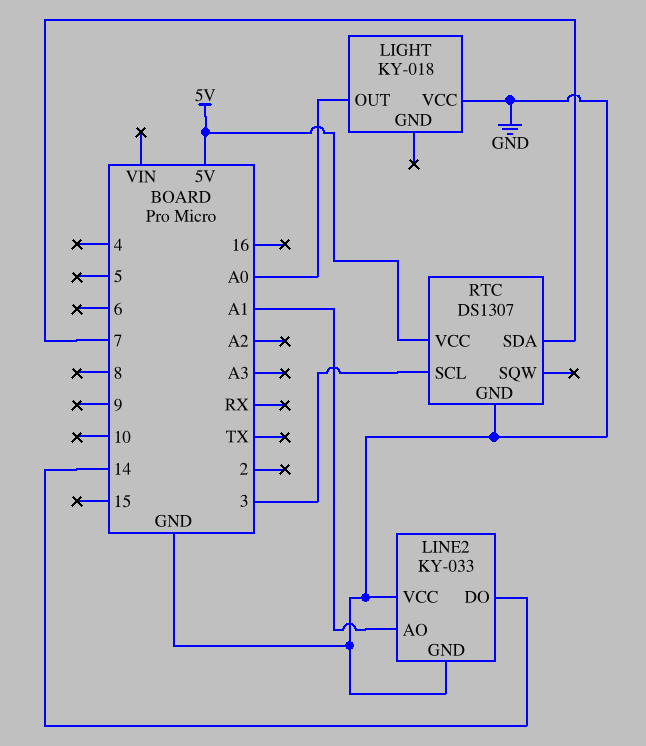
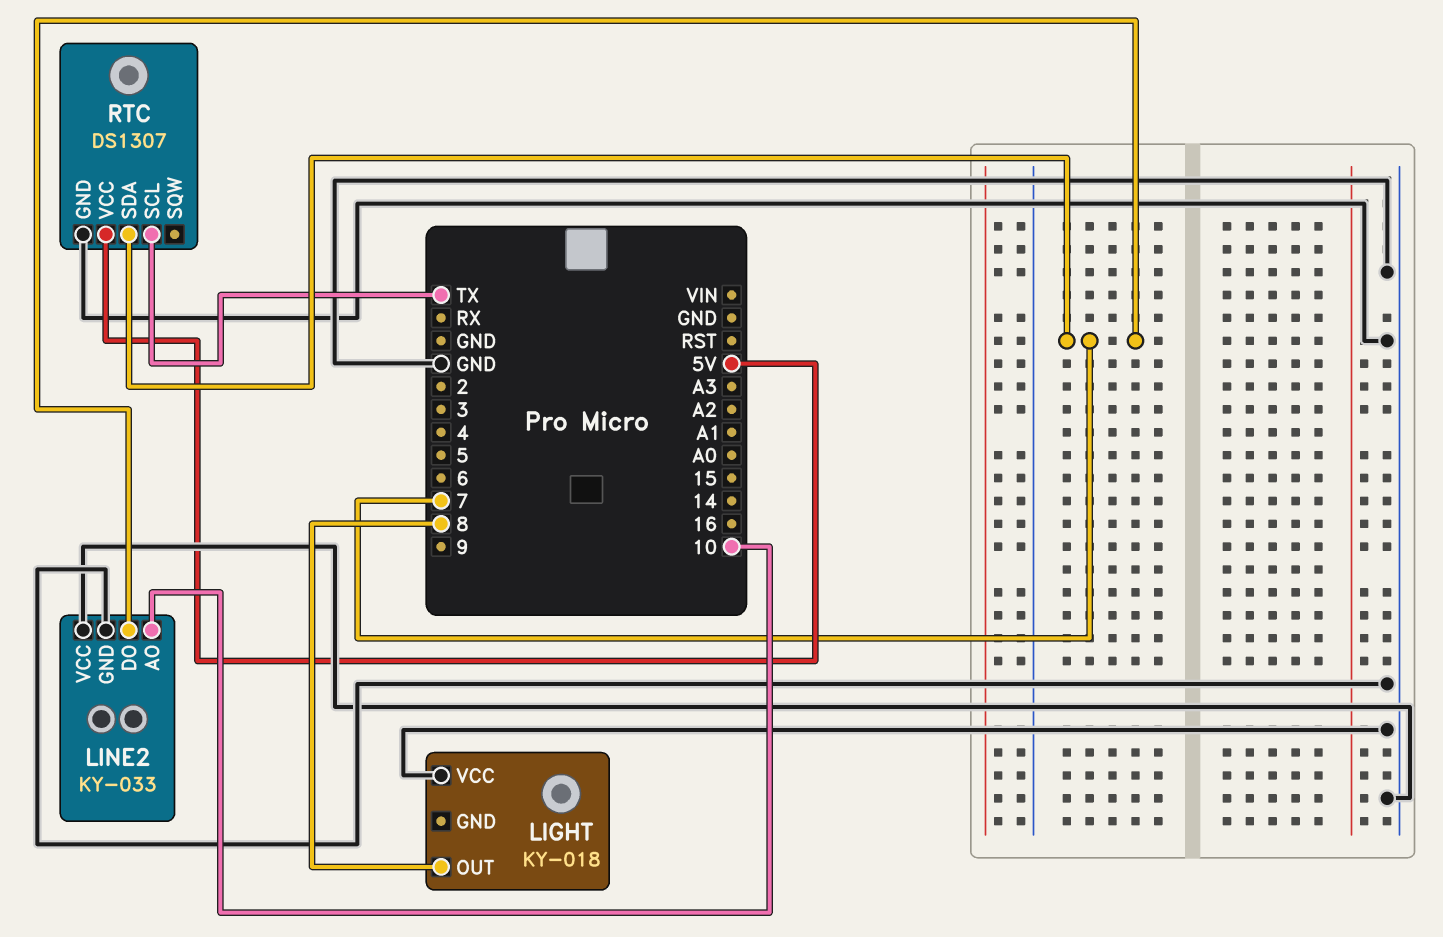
LIGHT pin OUT: A0 -> 8
LINE2 pin AO: A1 -> 10
LINE2 pin DO: 14 -> 7
RTC pin SCL: 3 -> TX

